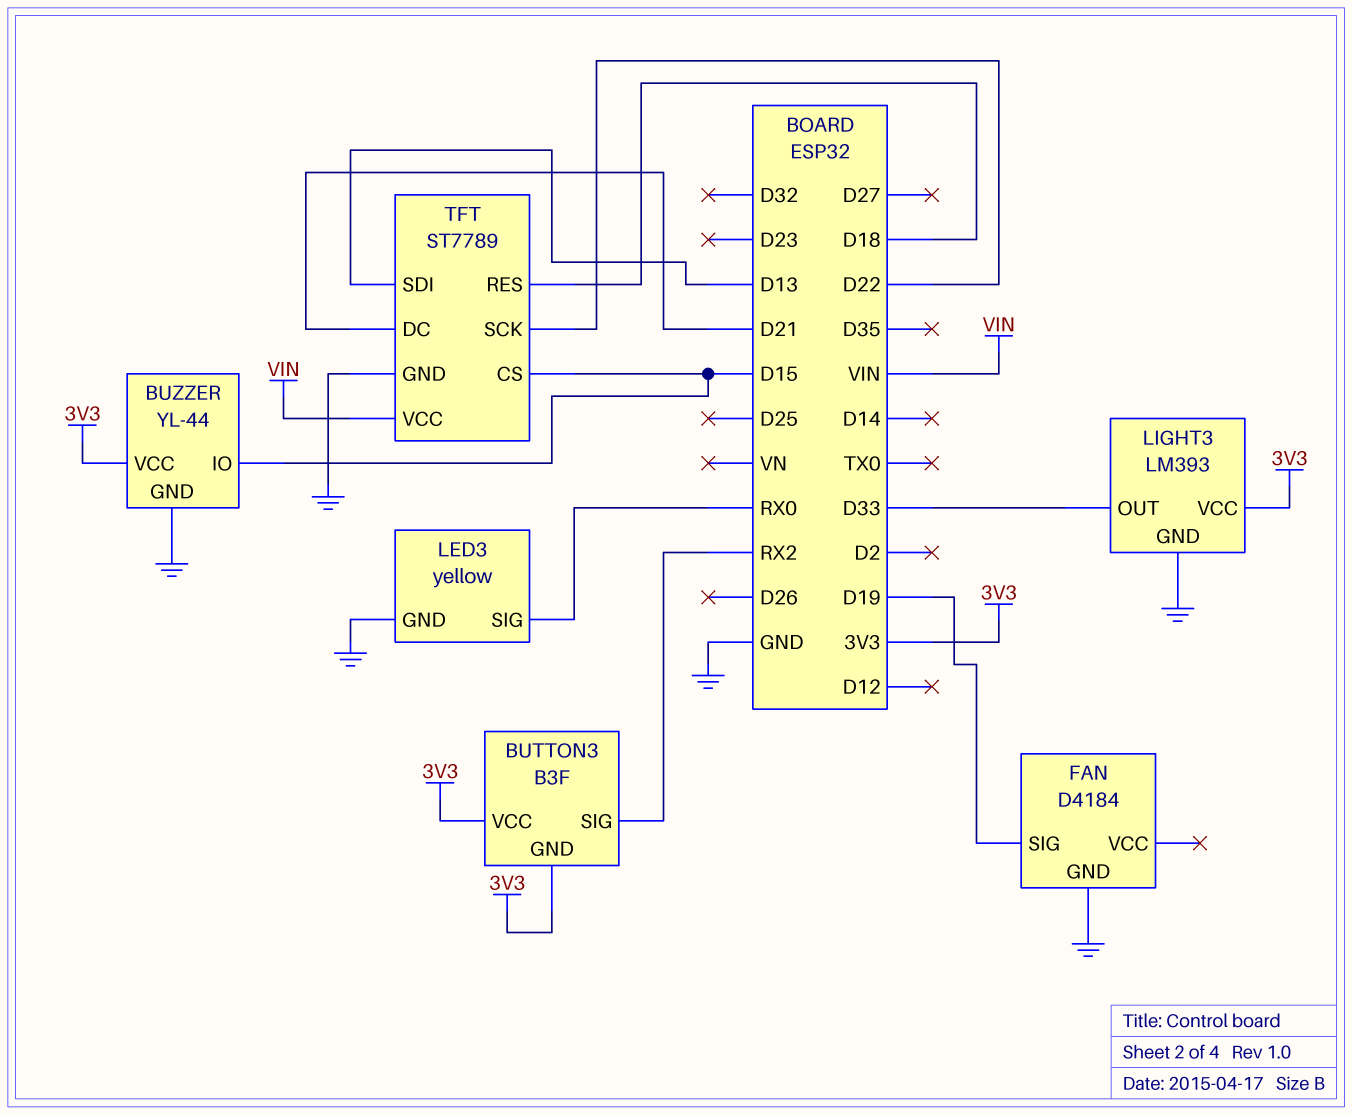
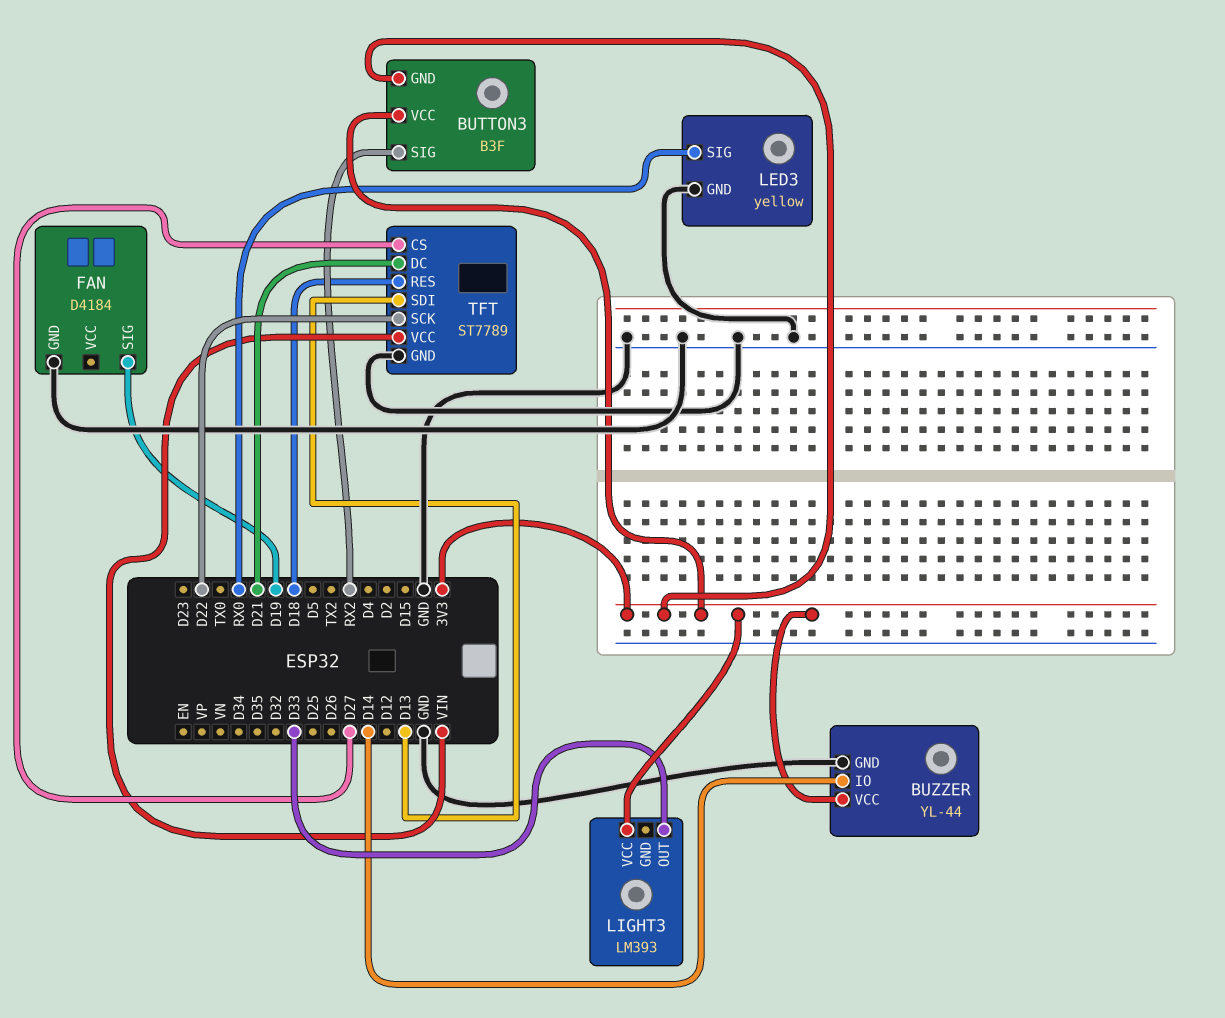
BUZZER pin IO: D15 -> D14
LIGHT3 pin GND: GND -> none
TFT pin CS: D15 -> D27

